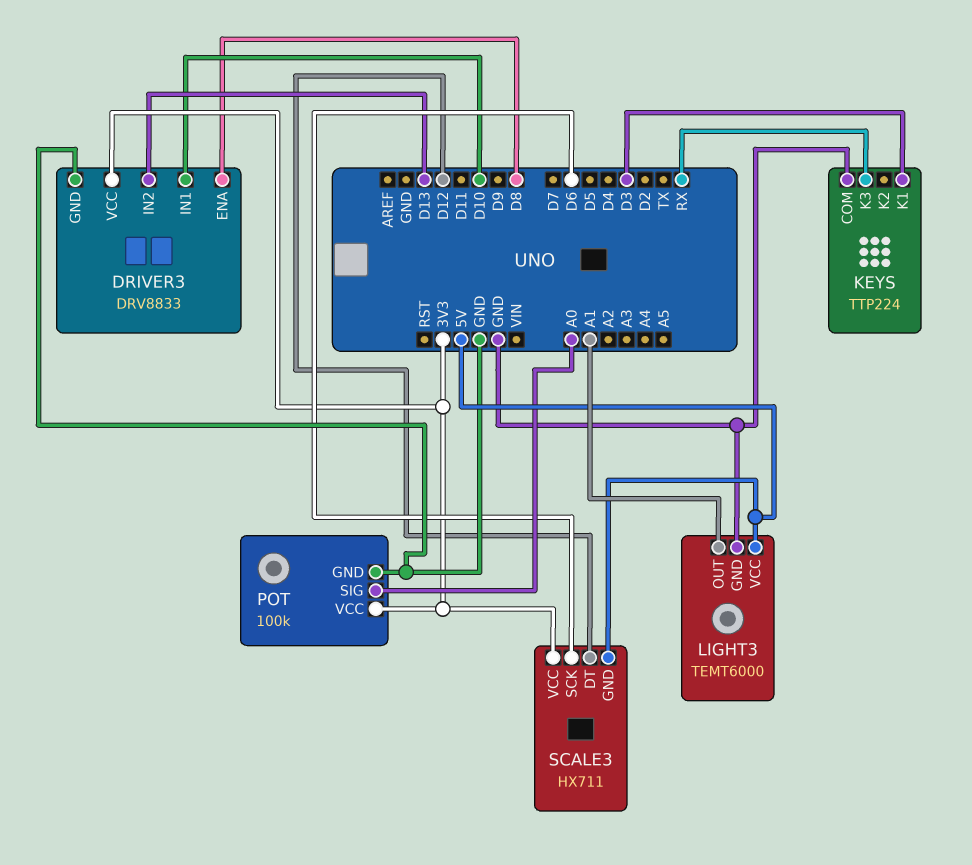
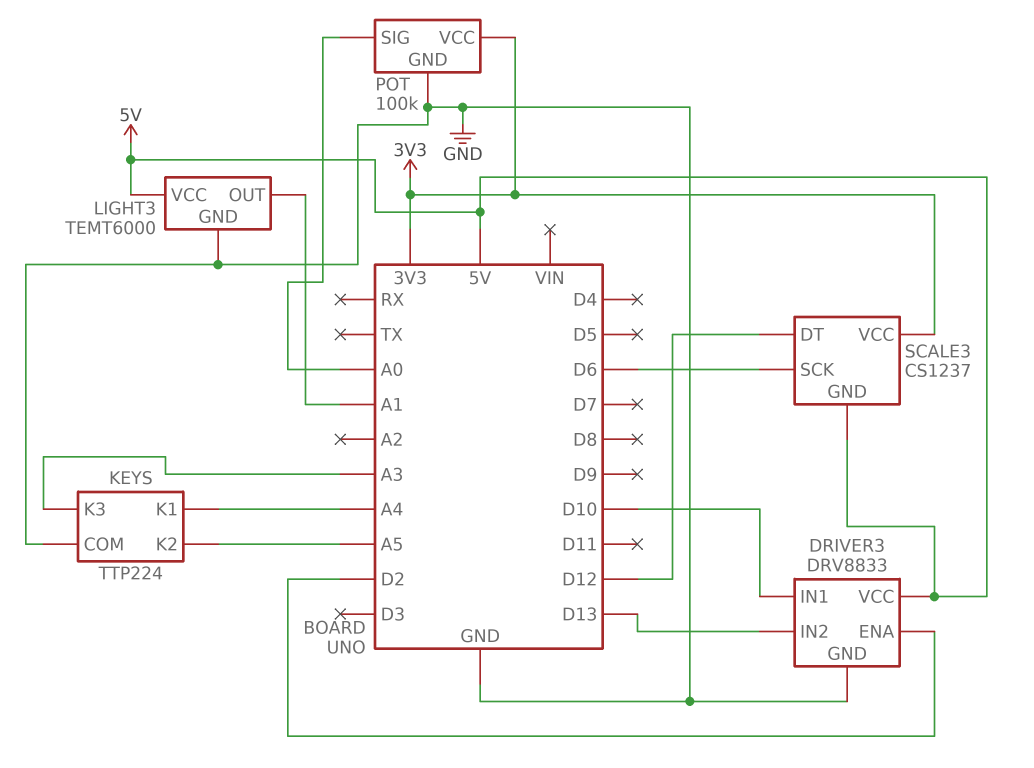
DRIVER3 pin ENA: D8 -> D2
DRIVER3 pin VCC: 3V3 -> 5V
KEYS pin K1: D3 -> A4
KEYS pin K2: none -> A5
KEYS pin K3: RX -> A3
SCALE3: HX711 -> CS1237

